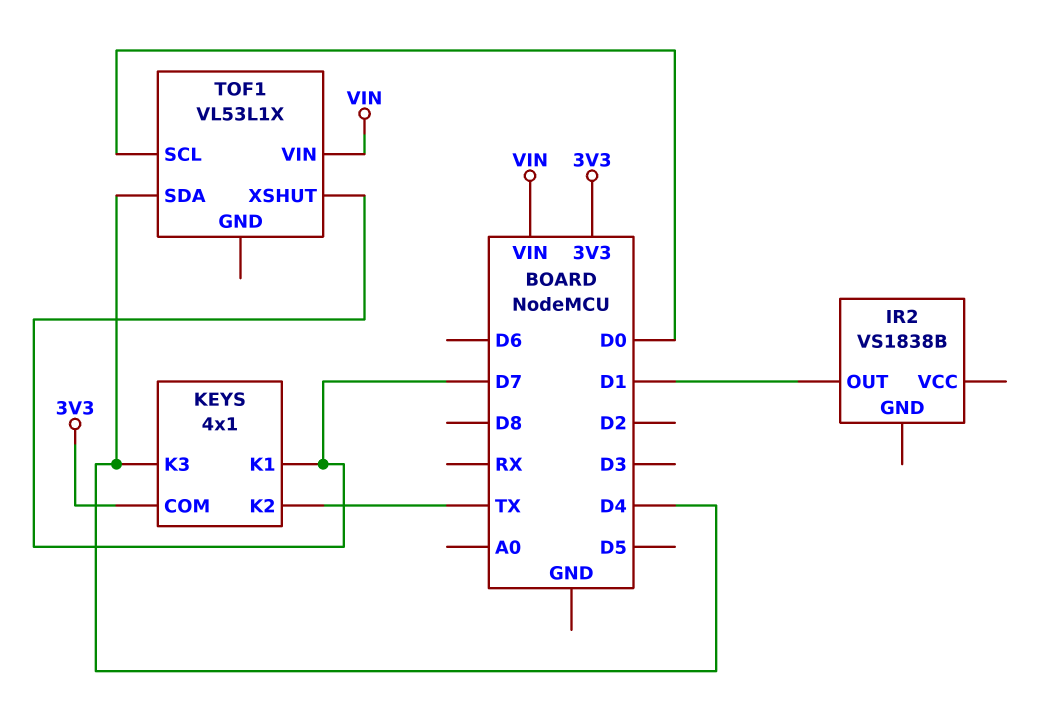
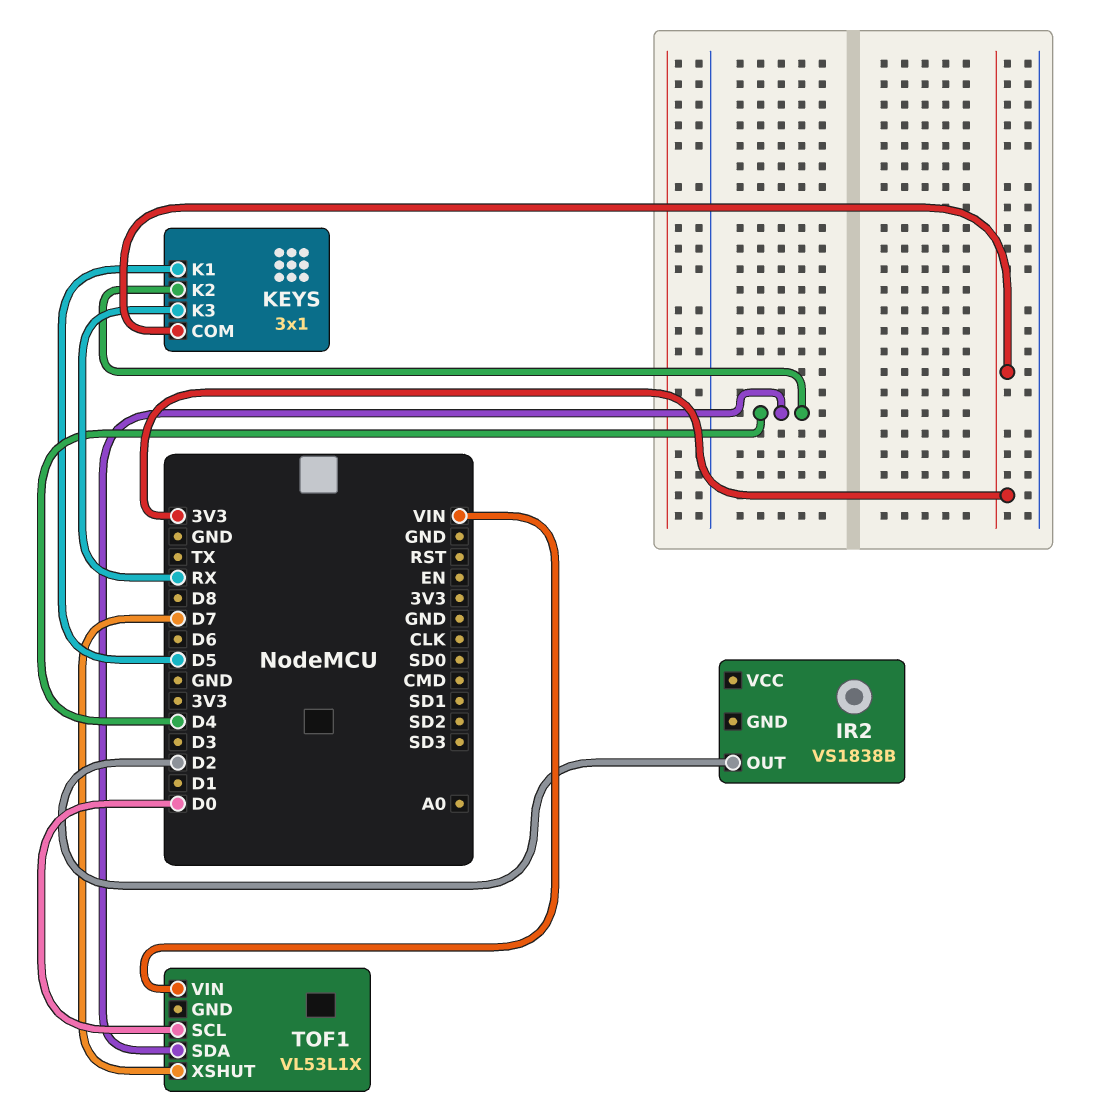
IR2 pin OUT: D1 -> D2
KEYS: 4x1 -> 3x1
KEYS pin K1: D7 -> D5
KEYS pin K2: TX -> D4
KEYS pin K3: D4 -> RX

